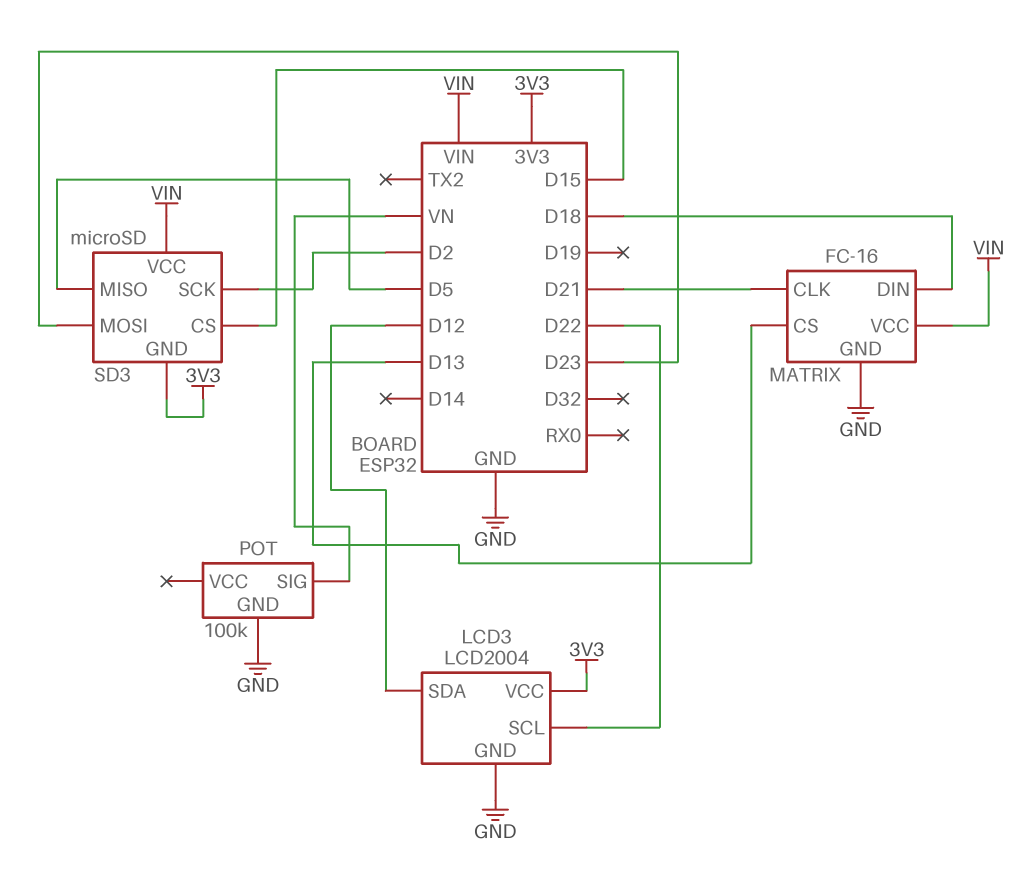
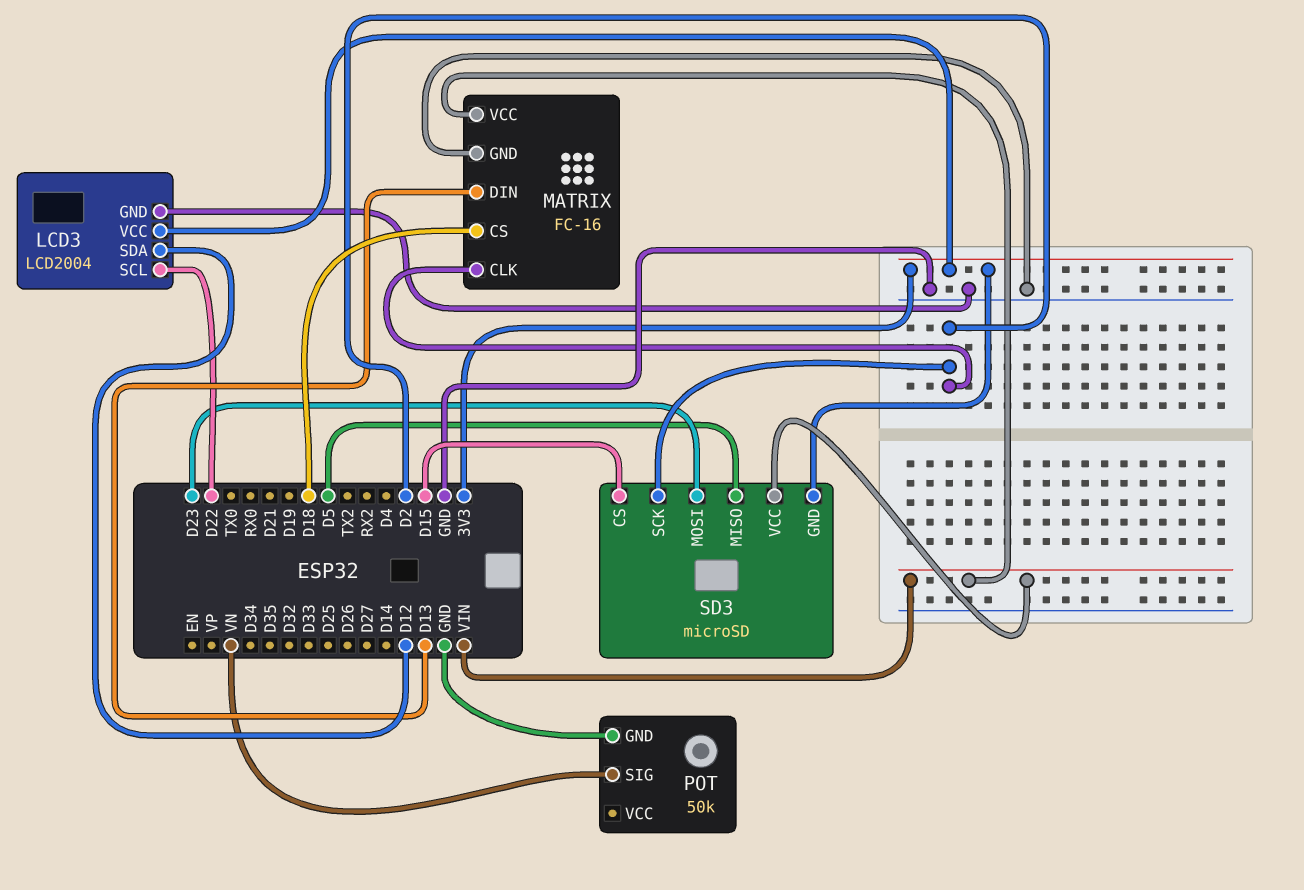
MATRIX pin CLK: D21 -> D2
MATRIX pin CS: D13 -> D18
MATRIX pin DIN: D18 -> D13
POT: 100k -> 50k

